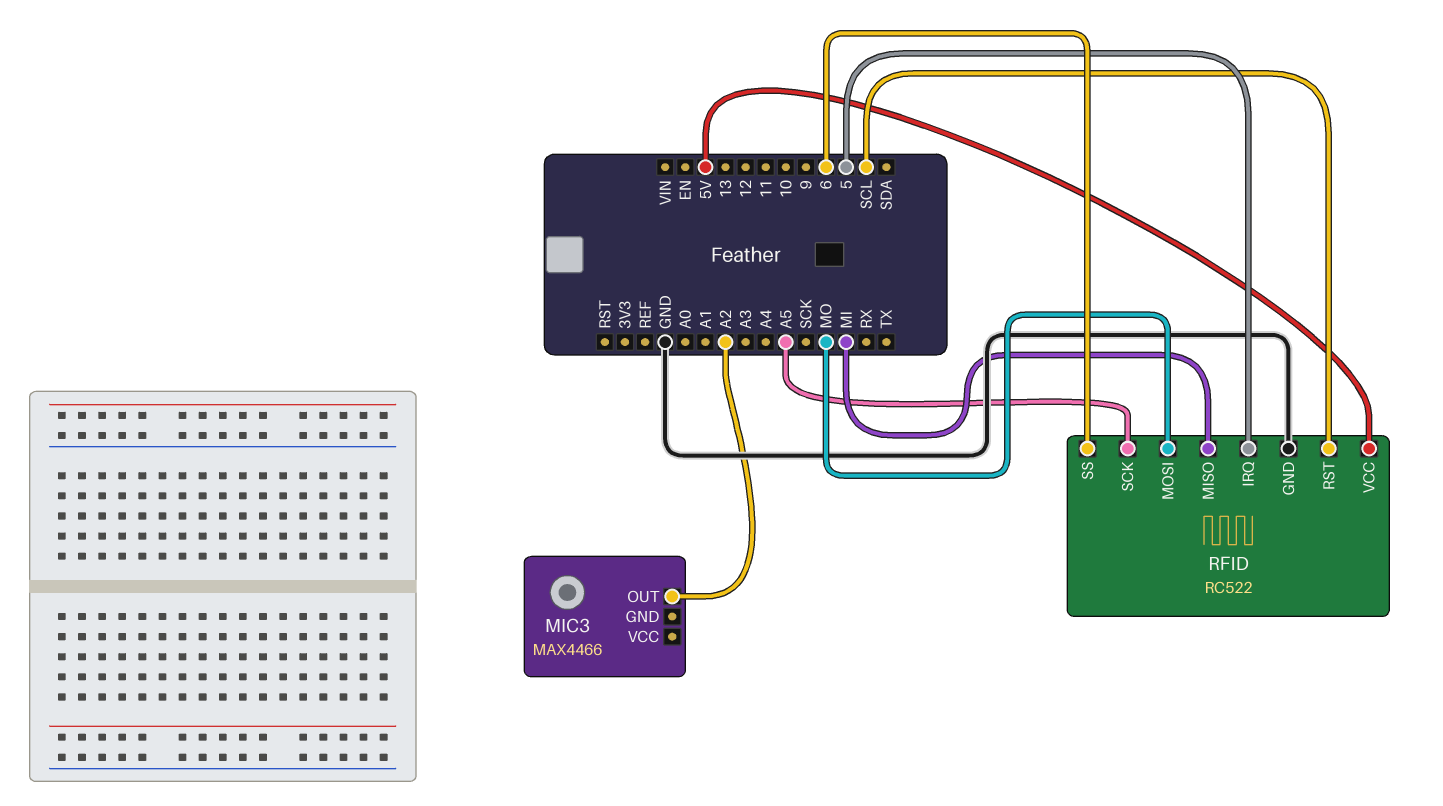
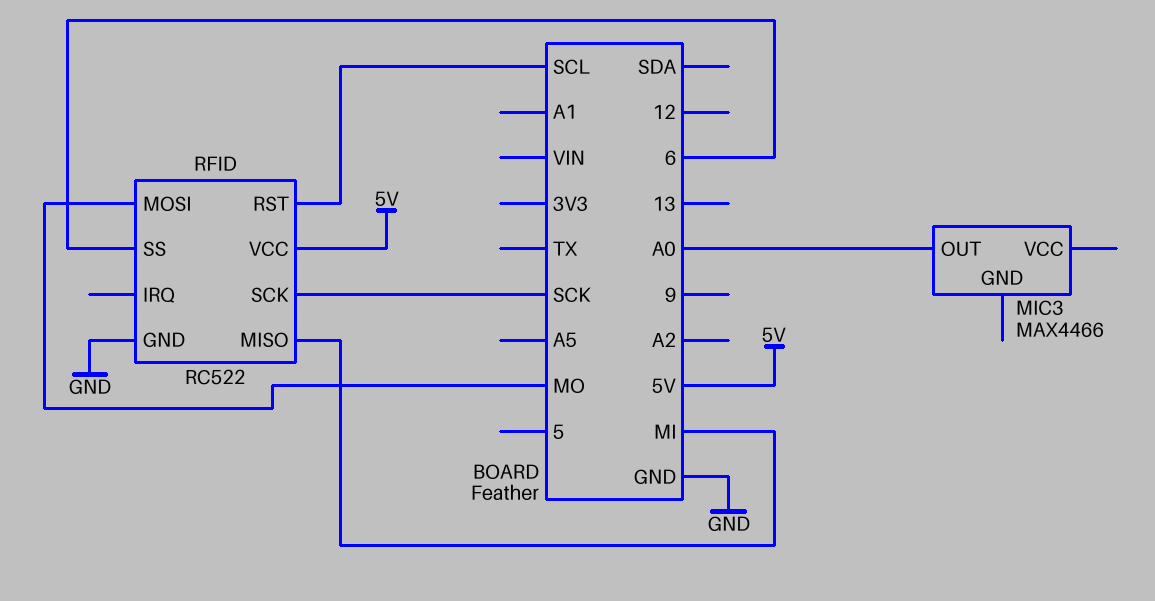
MIC3 pin OUT: A2 -> A0
RFID pin IRQ: 5 -> none
RFID pin SCK: A5 -> SCK

